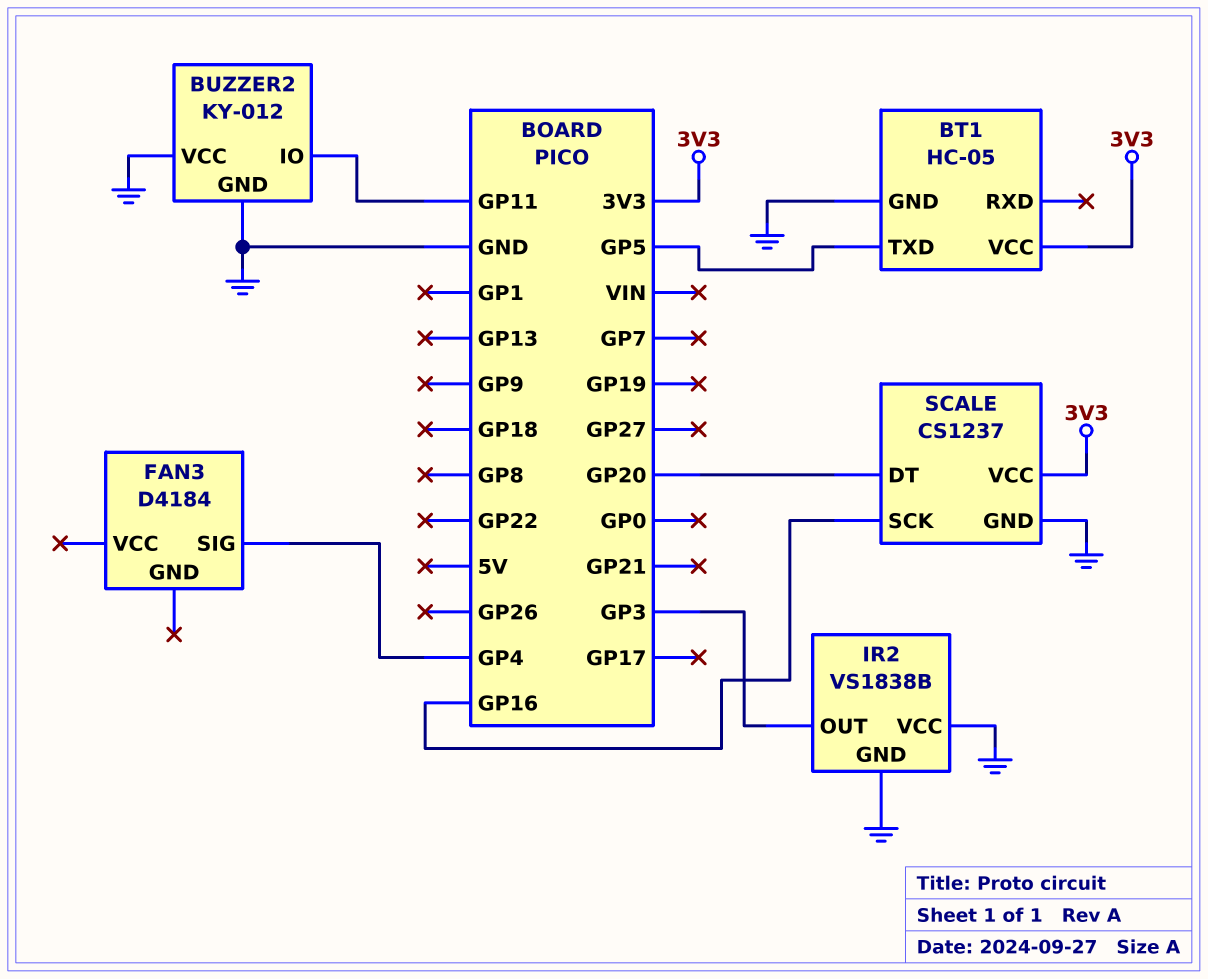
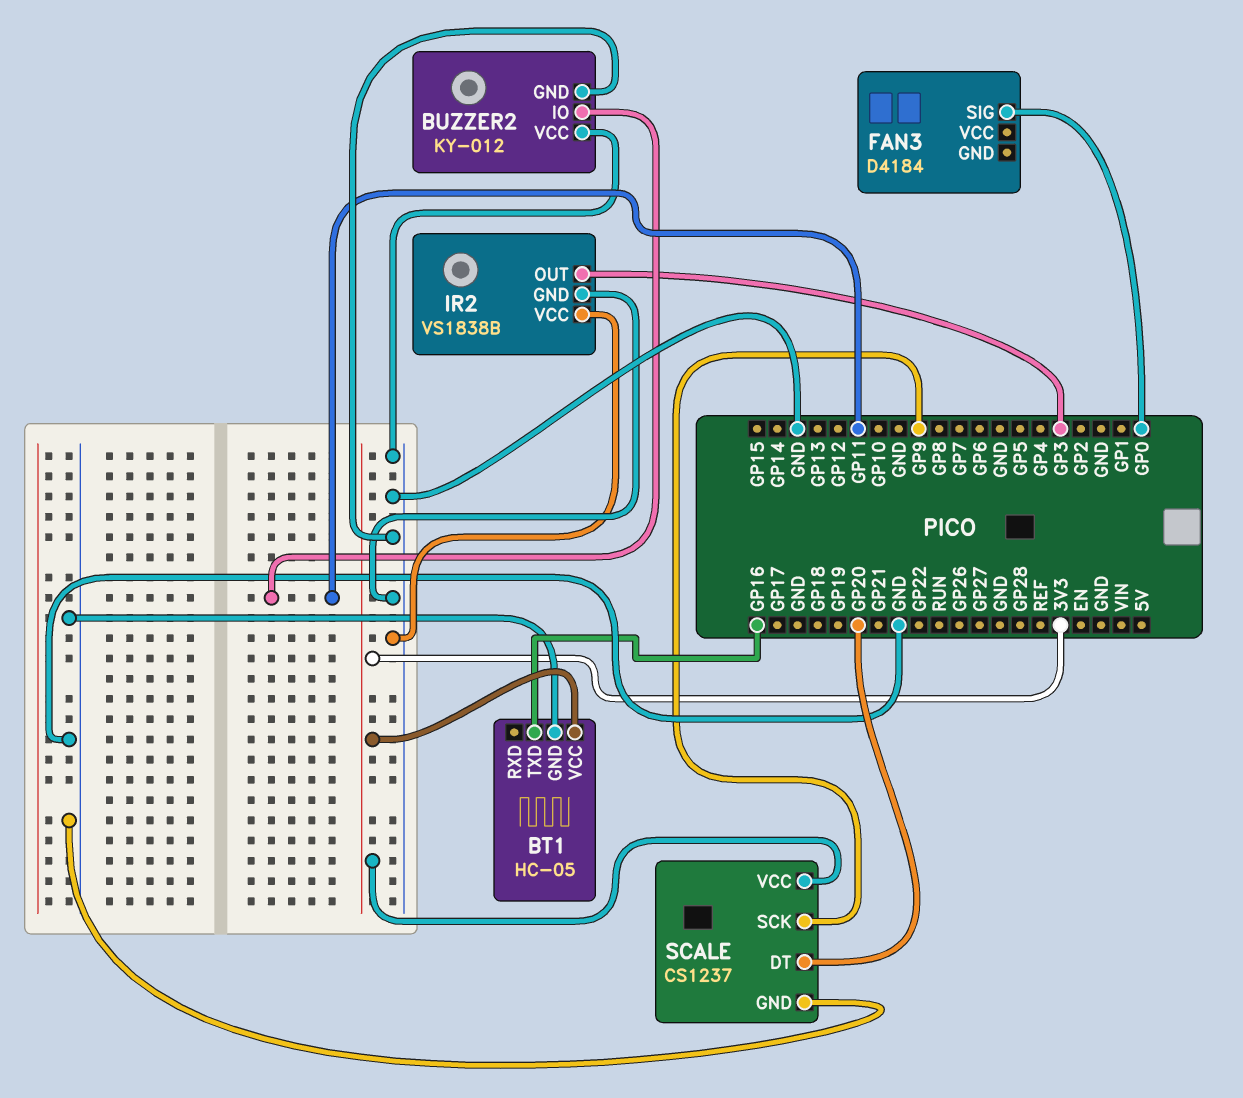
BT1 pin TXD: GP5 -> GP16
FAN3 pin SIG: GP4 -> GP0
SCALE pin SCK: GP16 -> GP9

